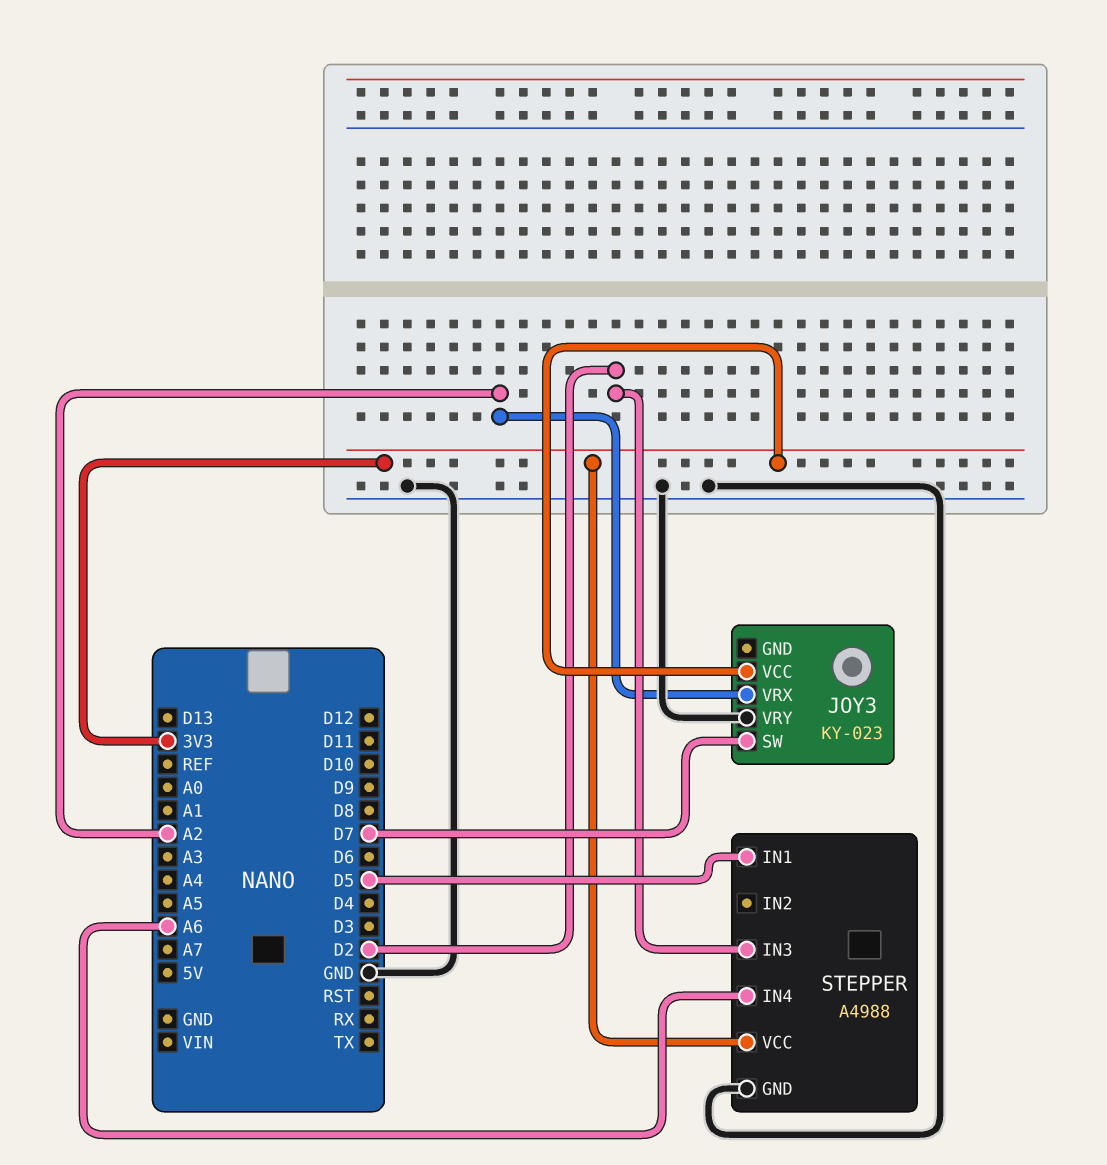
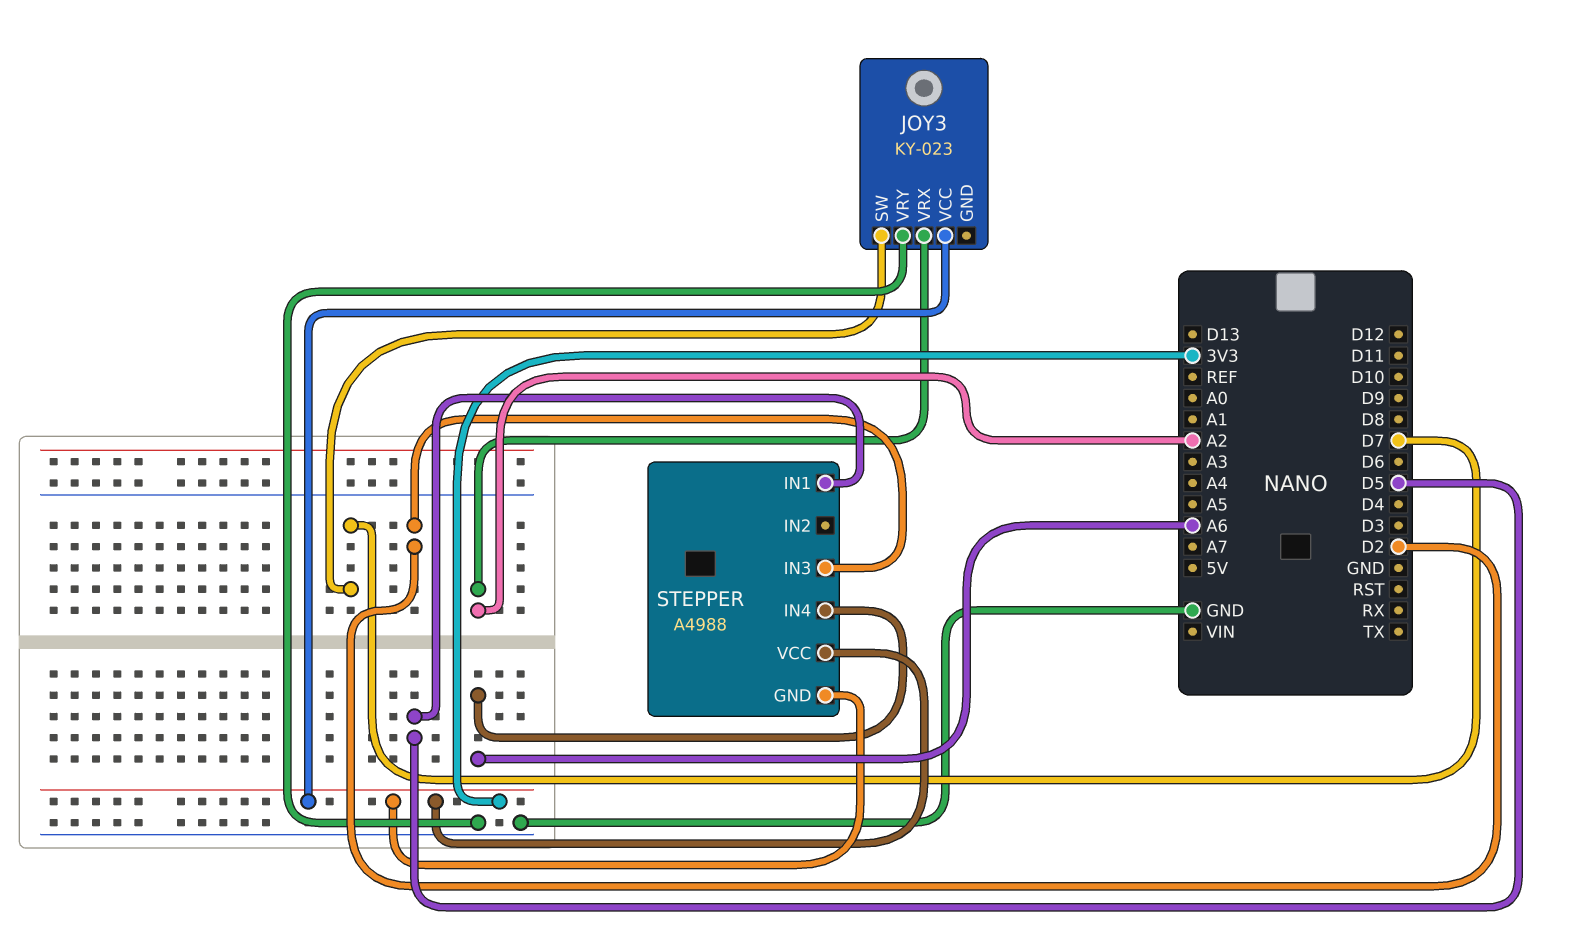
STEPPER pin GND: GND -> 3V3

